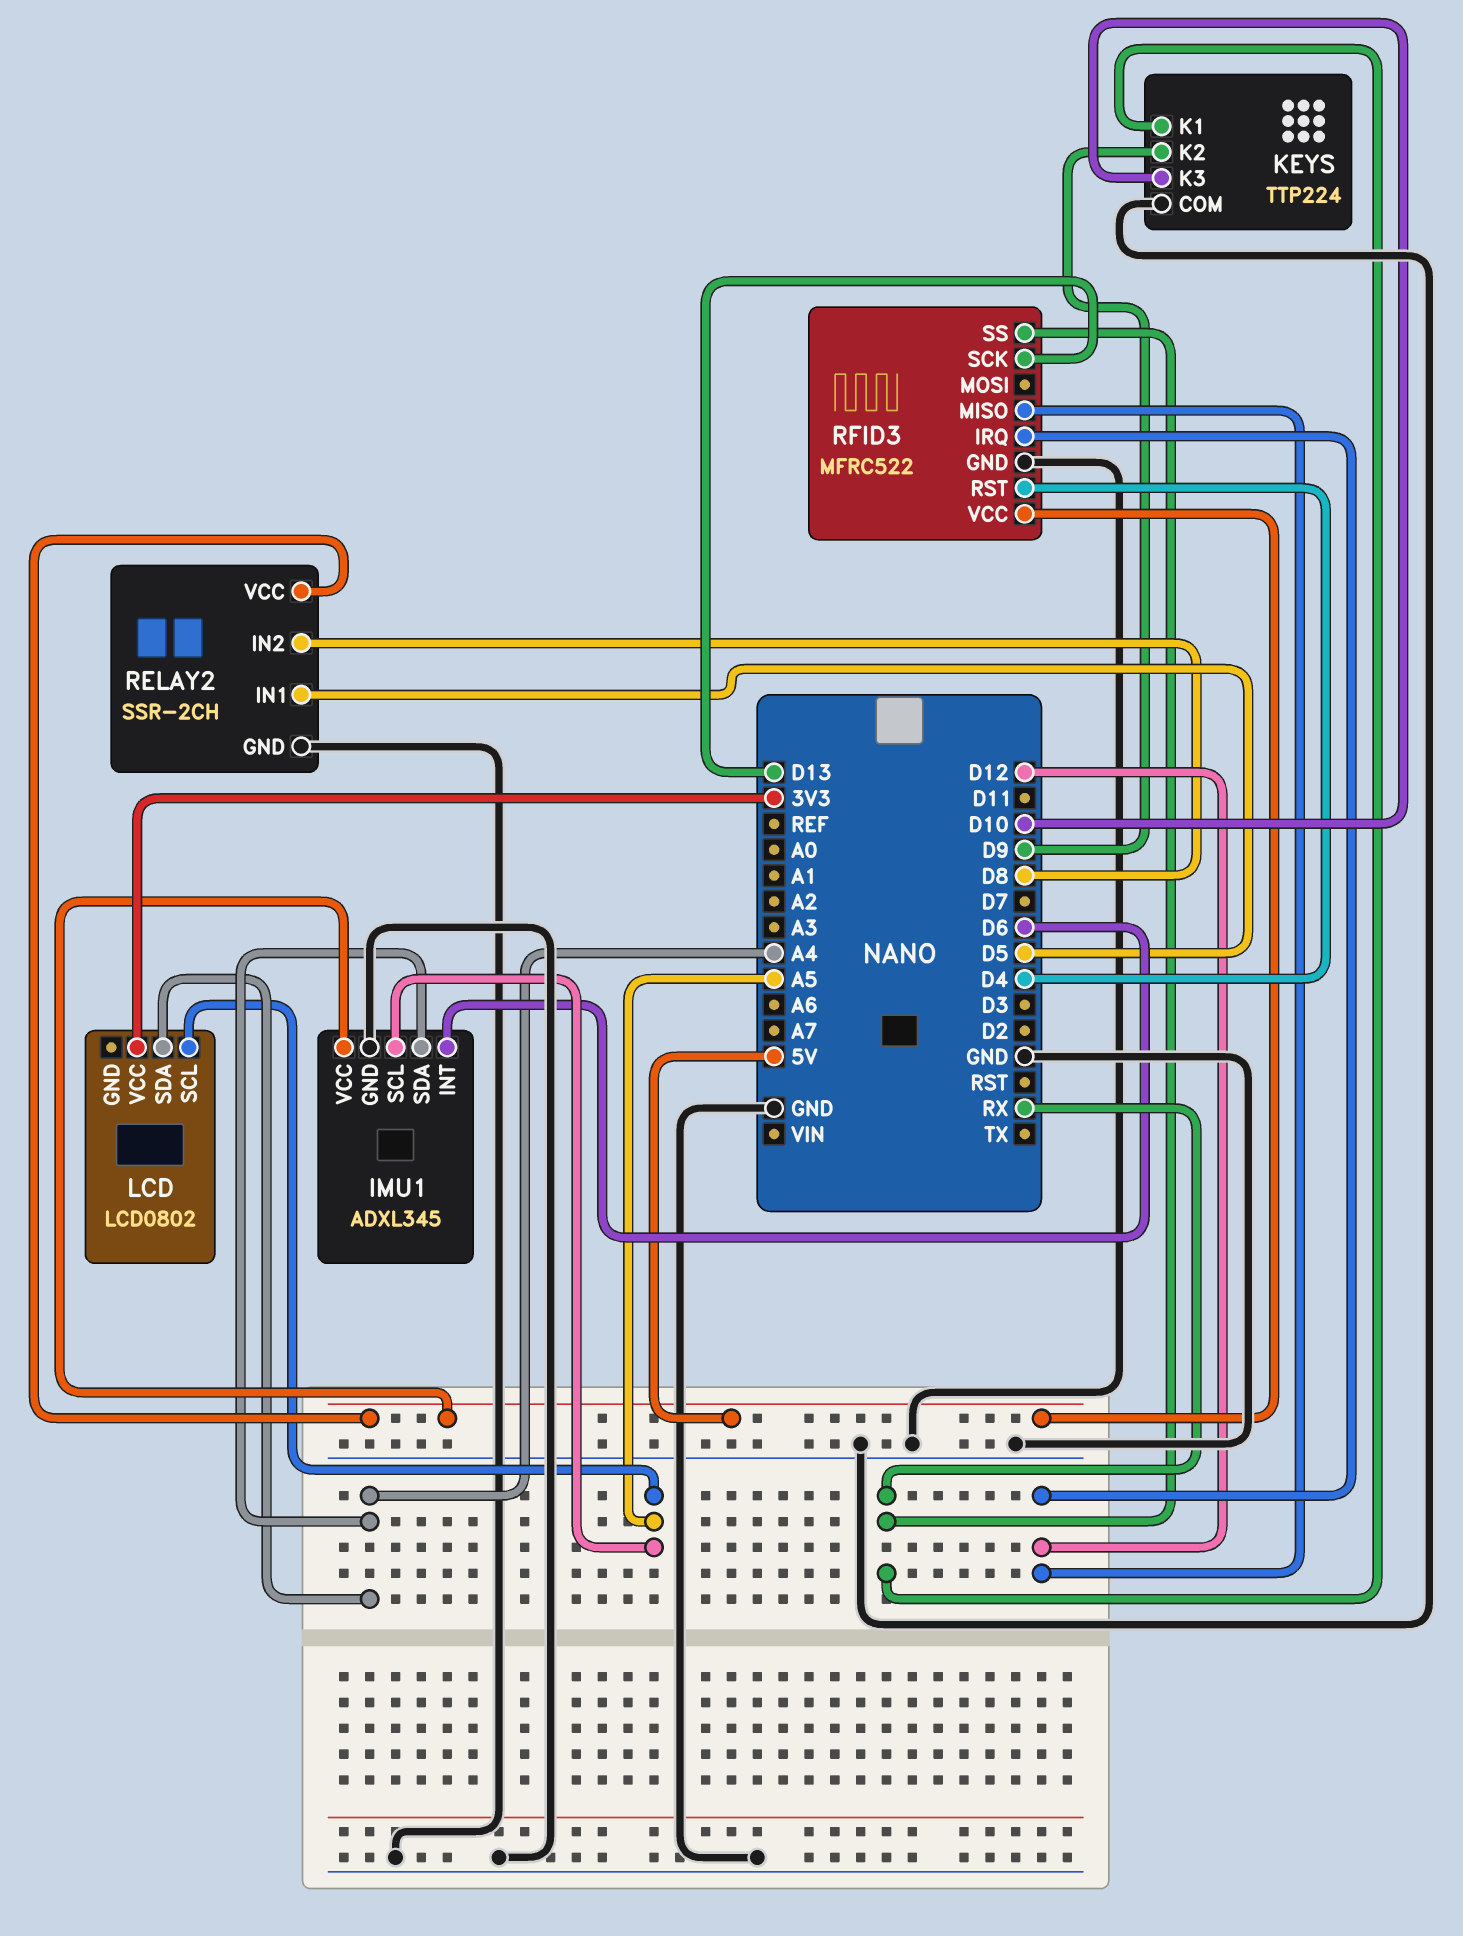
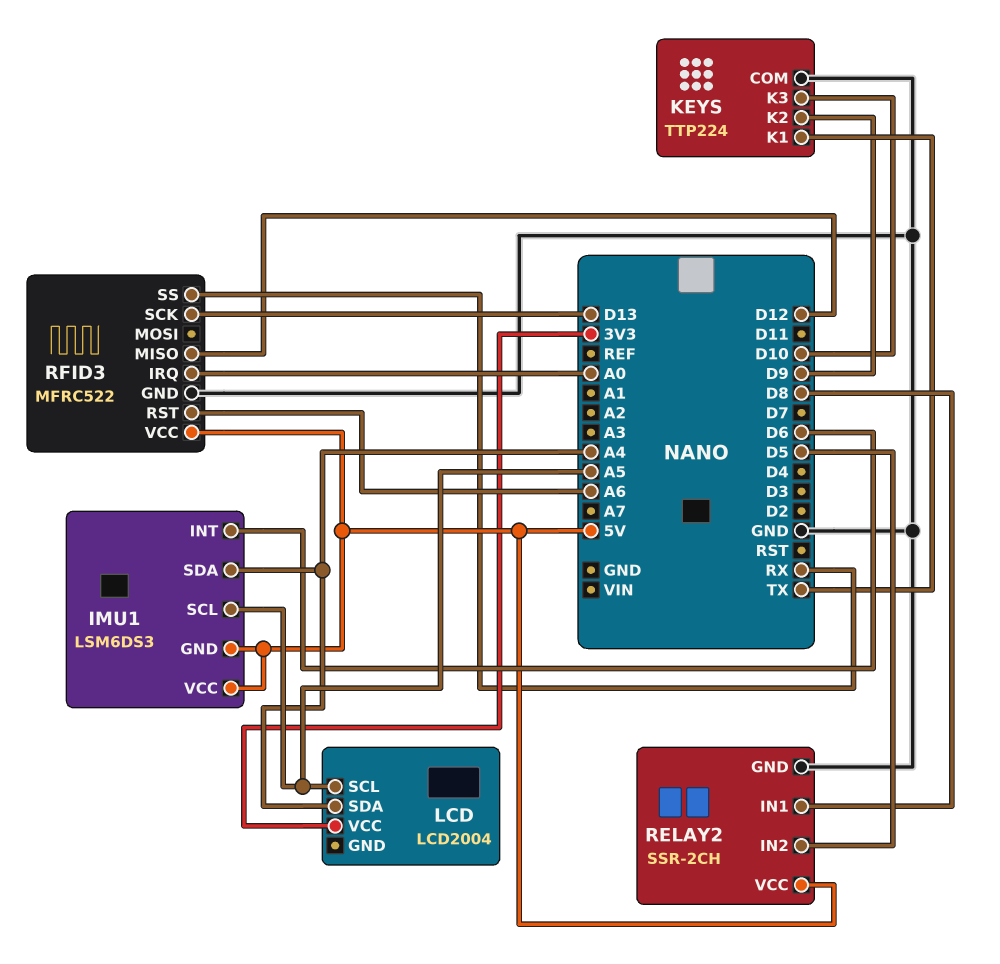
IMU1: ADXL345 -> LSM6DS3
IMU1 pin GND: GND -> 5V
KEYS pin K1: RX -> TX
LCD: LCD0802 -> LCD2004
RELAY2 pin IN1: D5 -> D8
RELAY2 pin IN2: D8 -> D5
RFID3 pin IRQ: D12 -> A0
RFID3 pin RST: D4 -> A6

